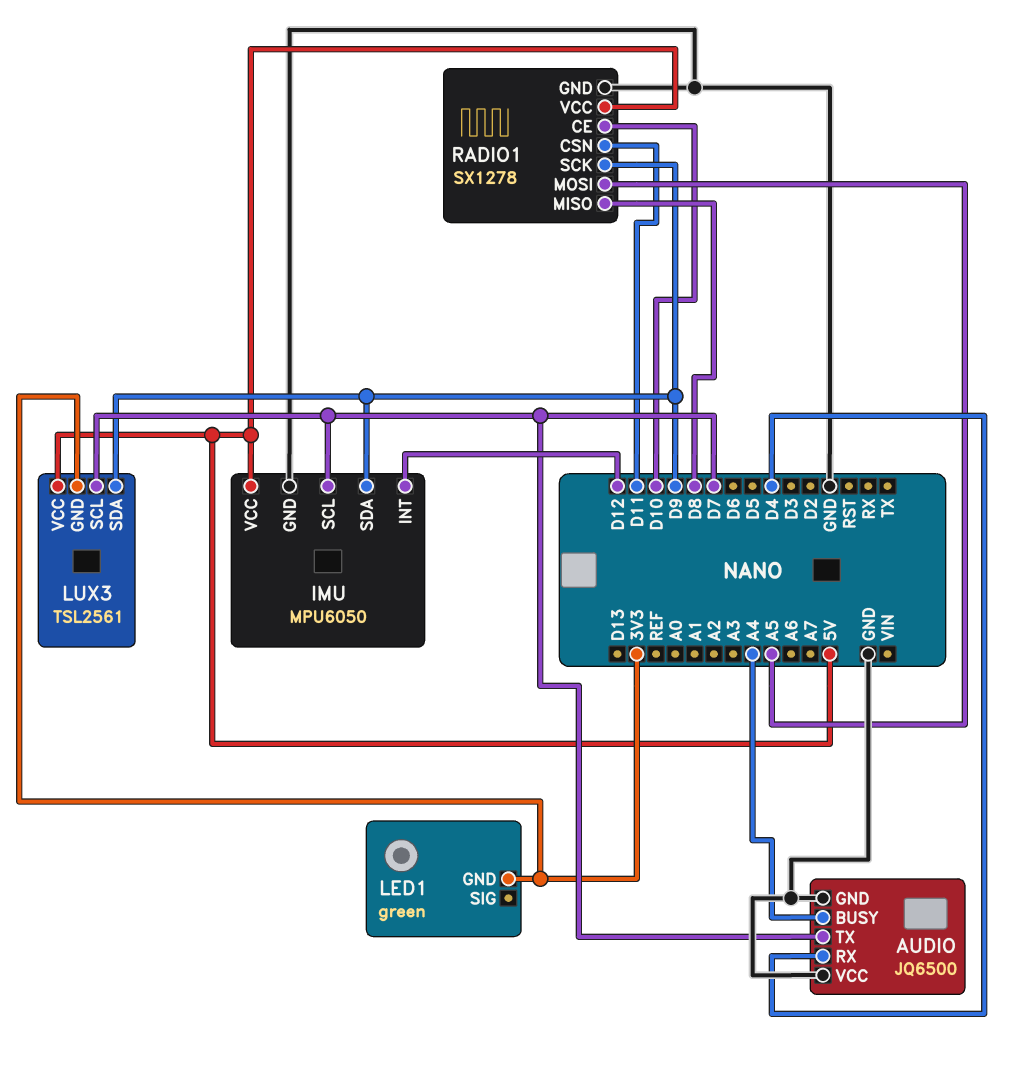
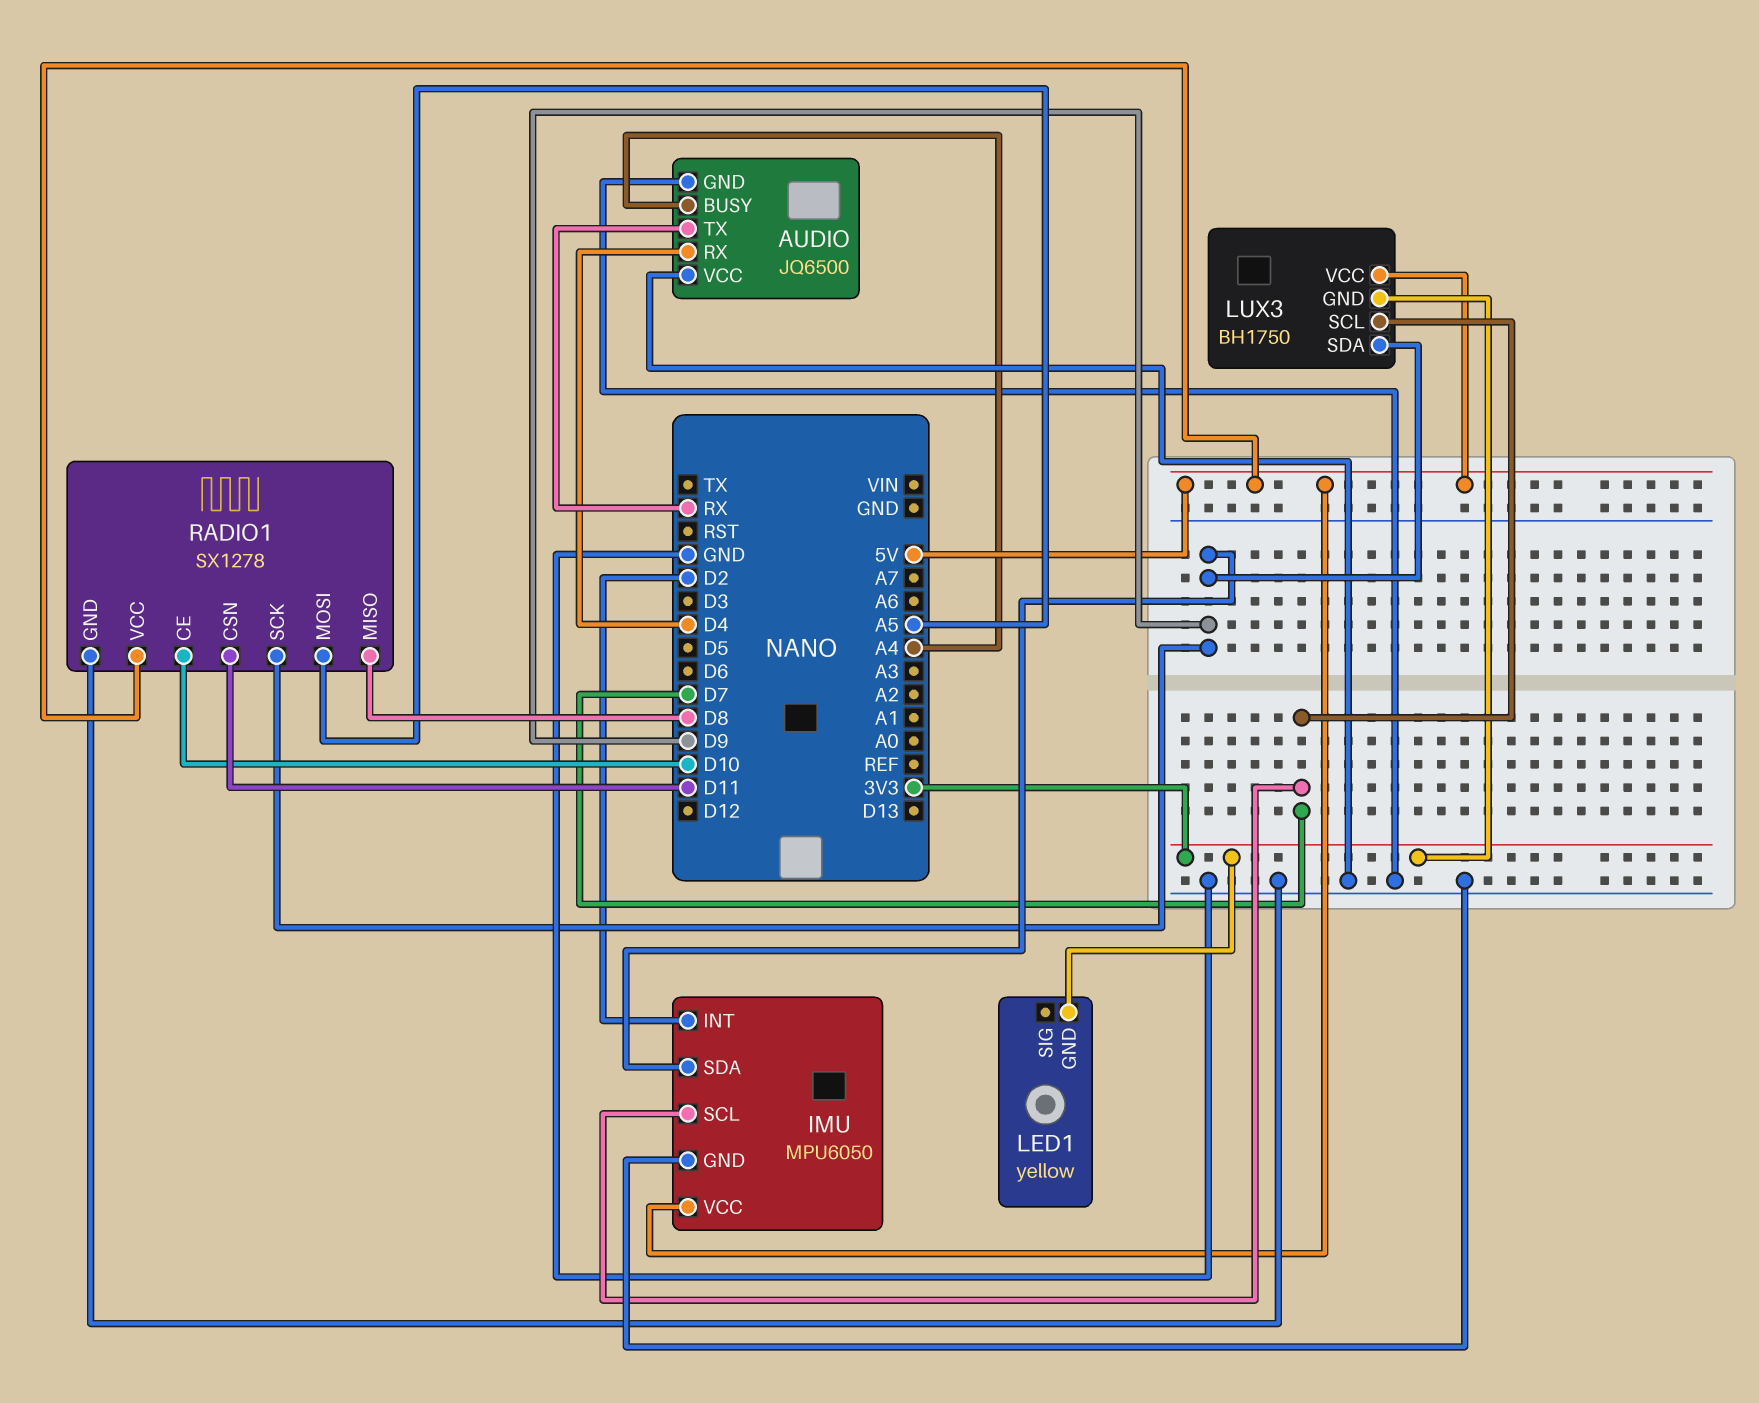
AUDIO pin TX: D7 -> RX
IMU pin INT: D12 -> D2
LED1: green -> yellow
LUX3: TSL2561 -> BH1750

